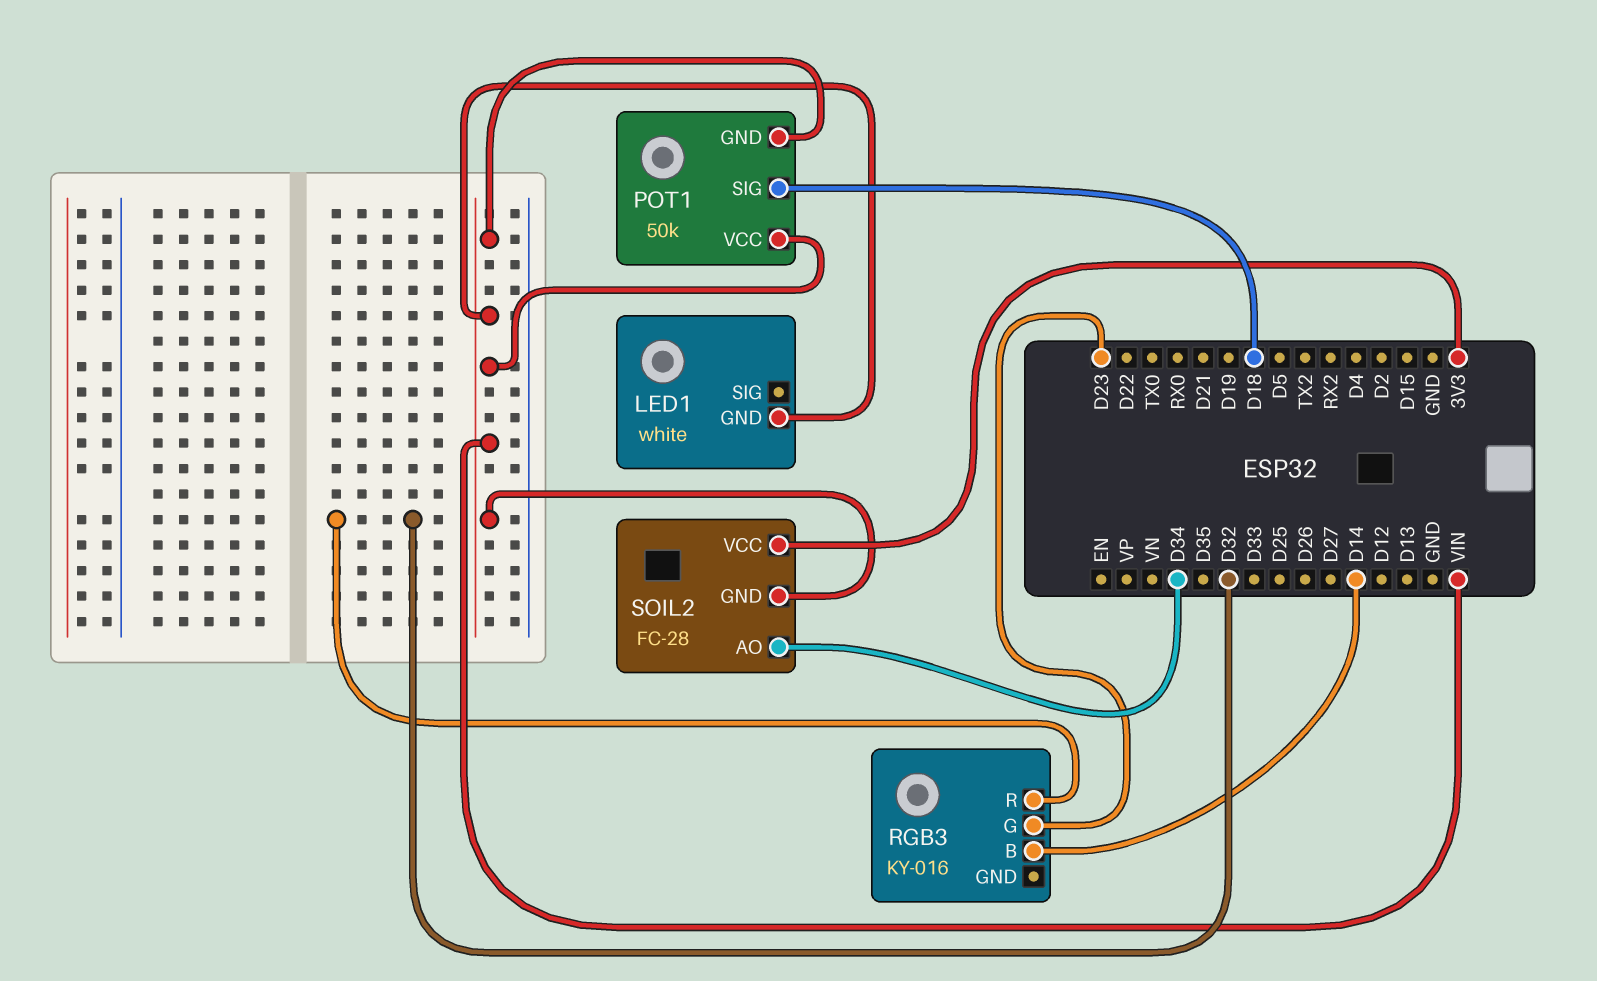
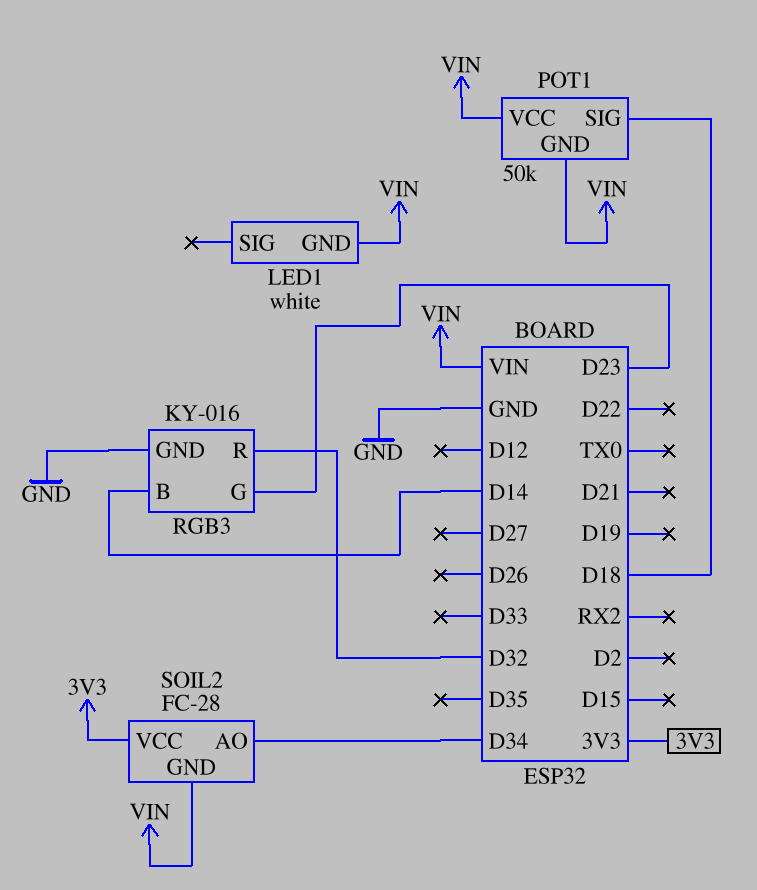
RGB3 pin GND: none -> GND

